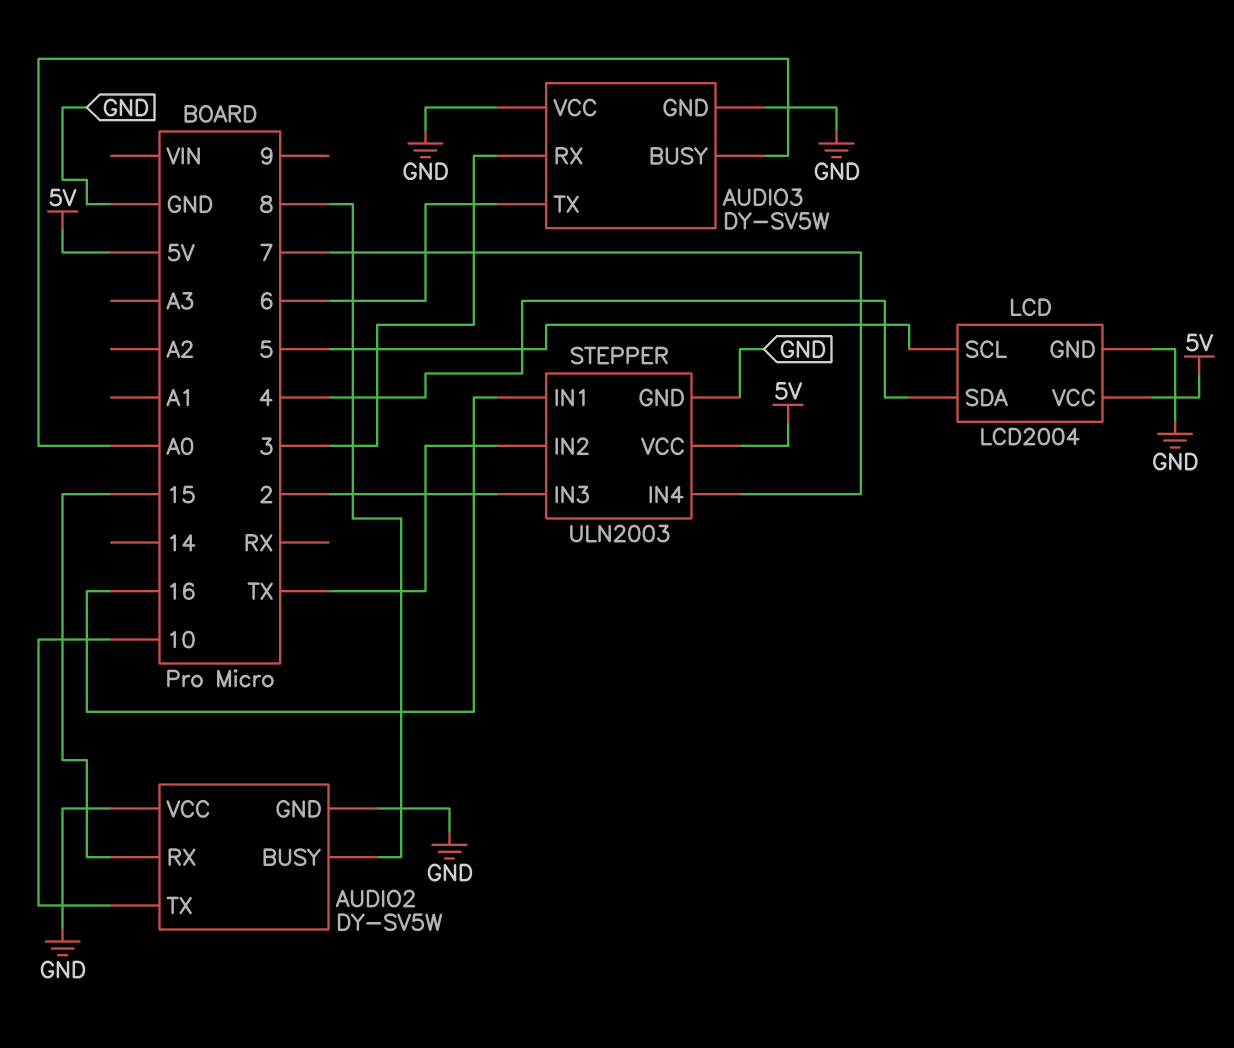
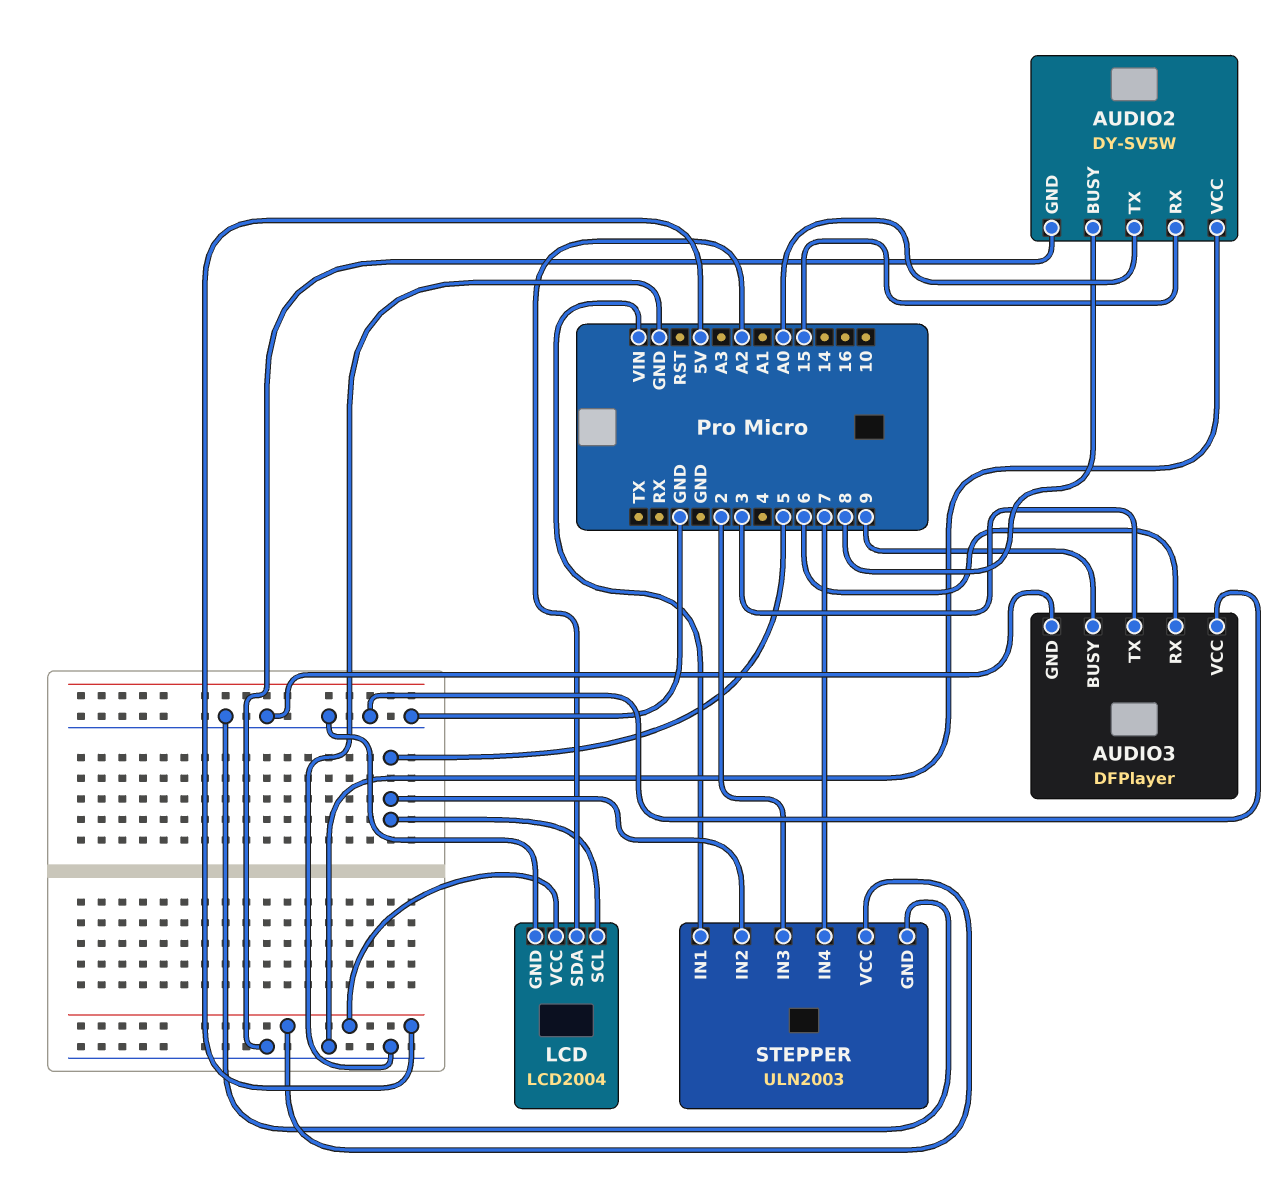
AUDIO2 pin TX: 10 -> A0
AUDIO3: DY-SV5W -> DFPlayer
AUDIO3 pin BUSY: A0 -> 9
AUDIO3 pin RX: 3 -> 6
AUDIO3 pin TX: 6 -> 3
LCD pin SDA: 4 -> A2
STEPPER pin IN1: 16 -> VIN
STEPPER pin IN2: TX -> 5

